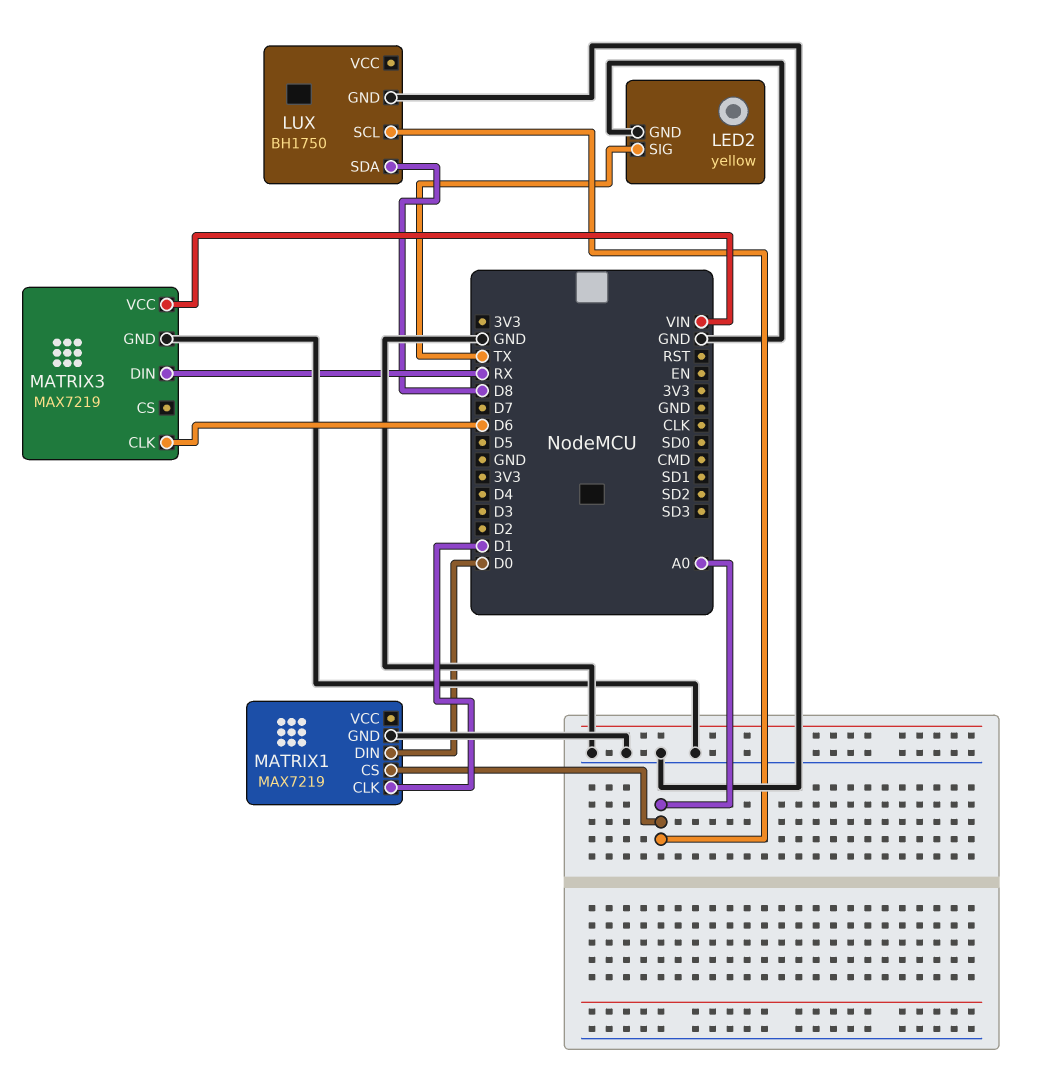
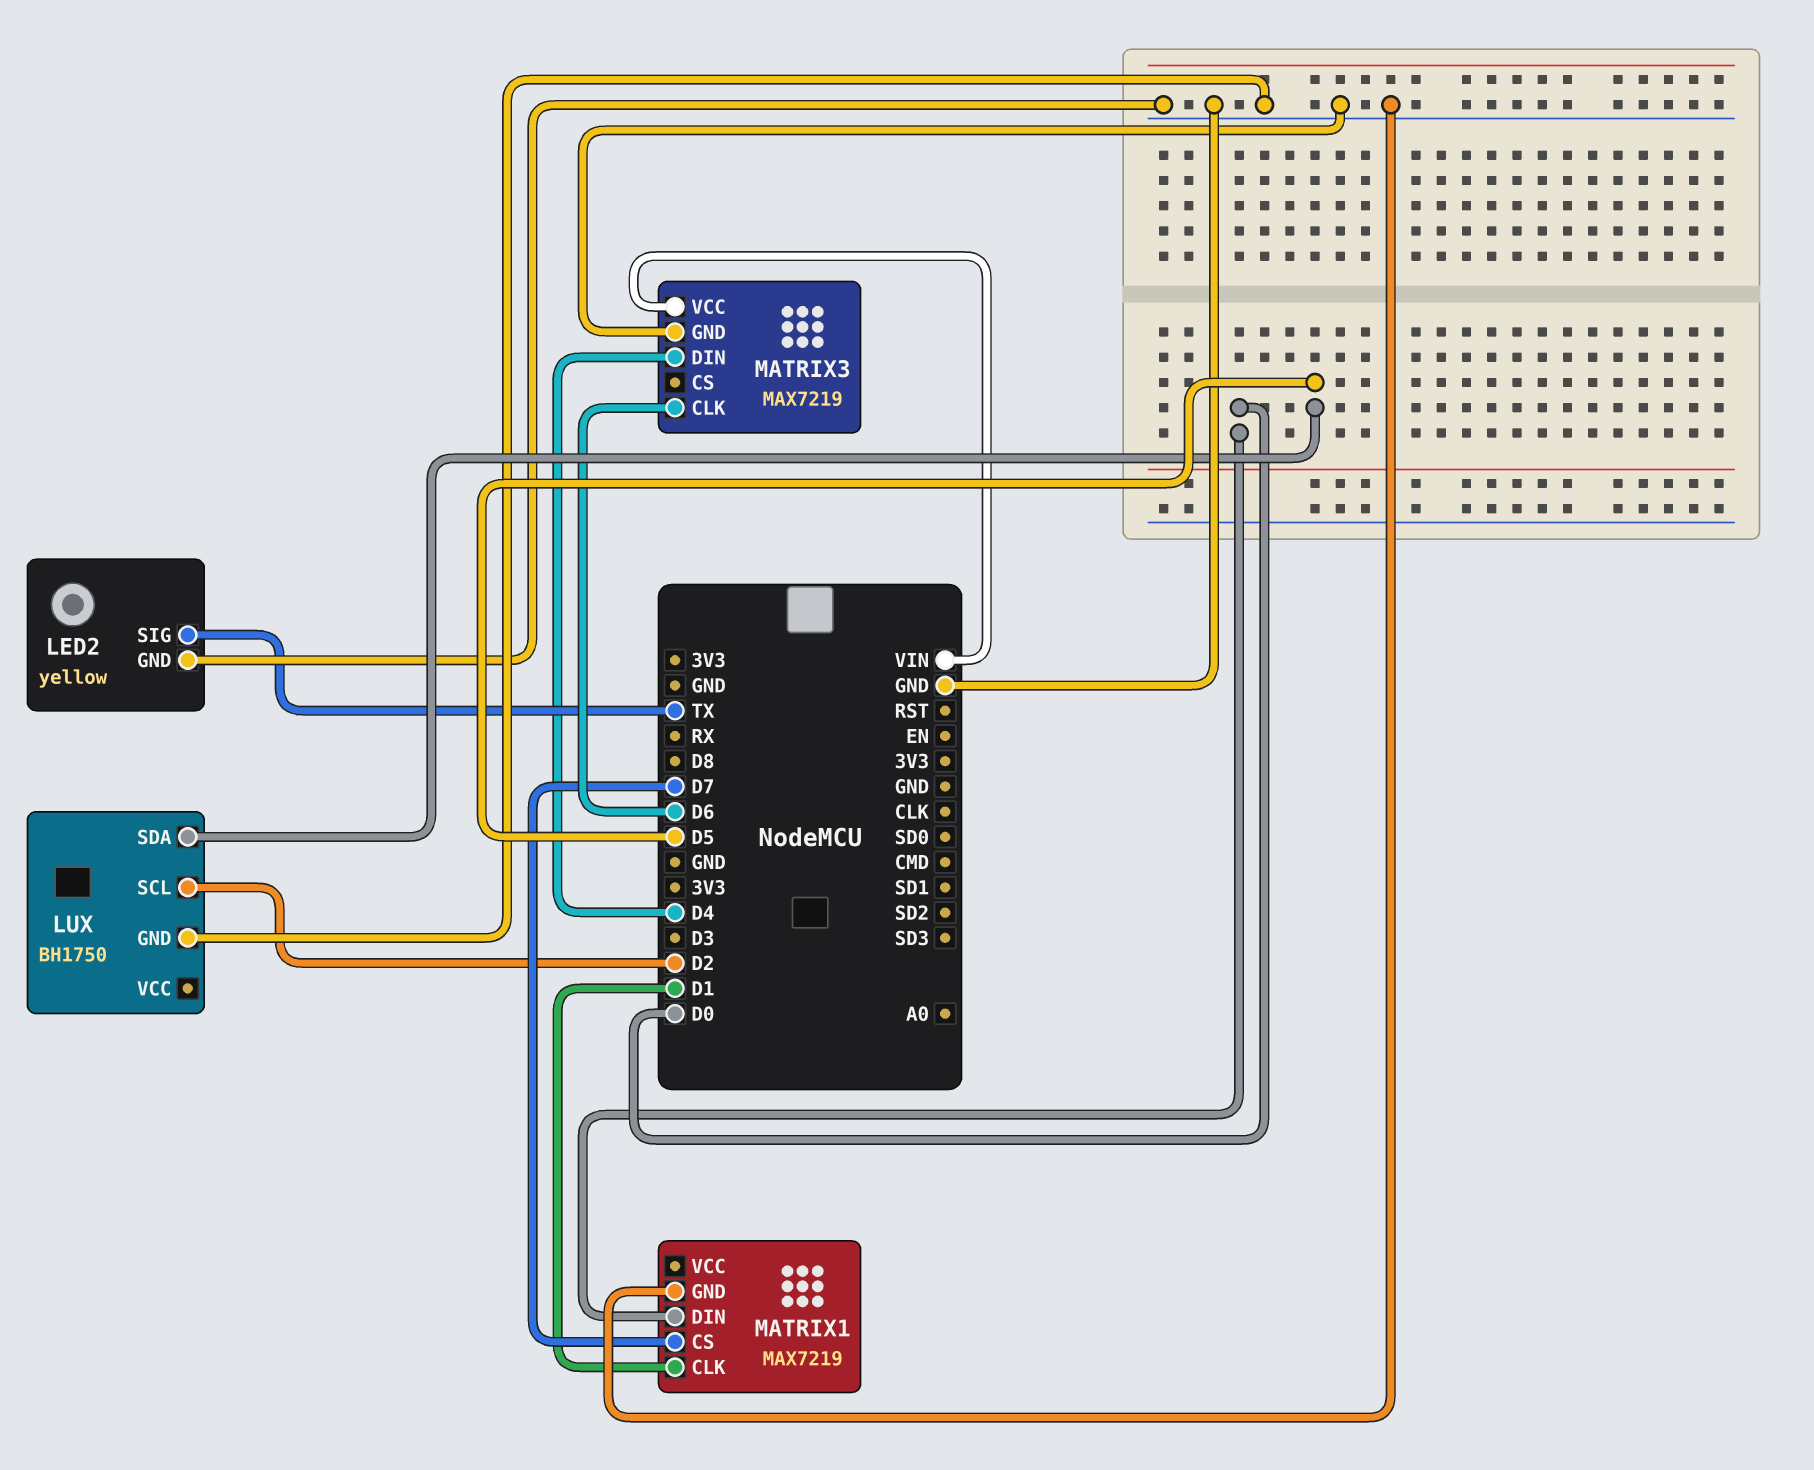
LUX pin SCL: A0 -> D2
LUX pin SDA: D8 -> D5
MATRIX1 pin CS: A0 -> D7
MATRIX3 pin DIN: RX -> D4

